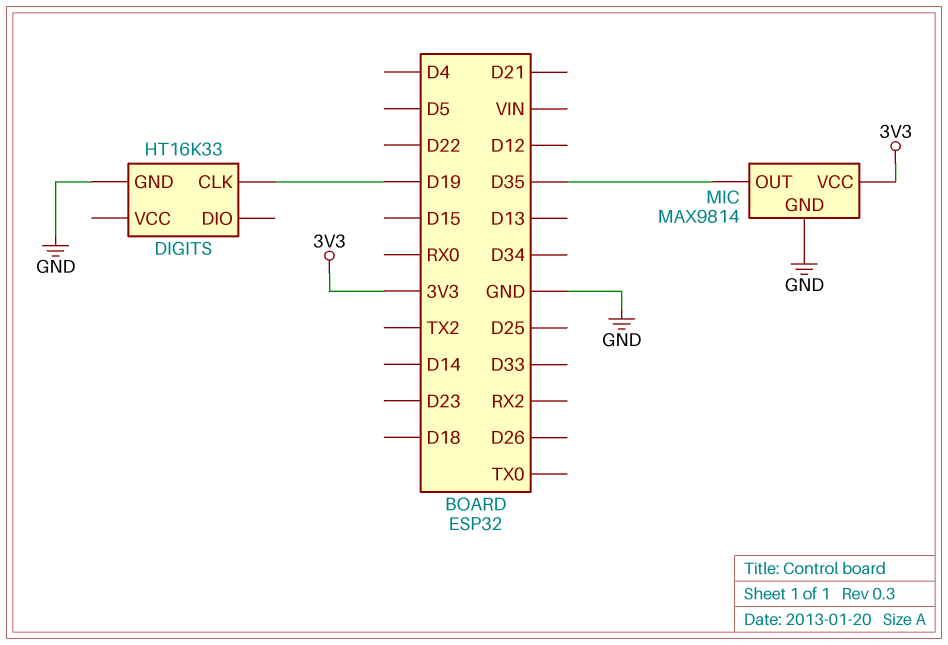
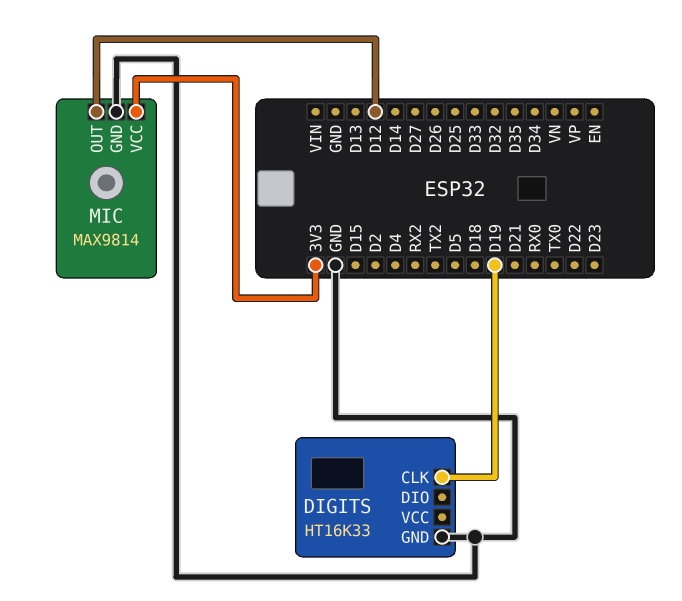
MIC pin OUT: D35 -> D12

